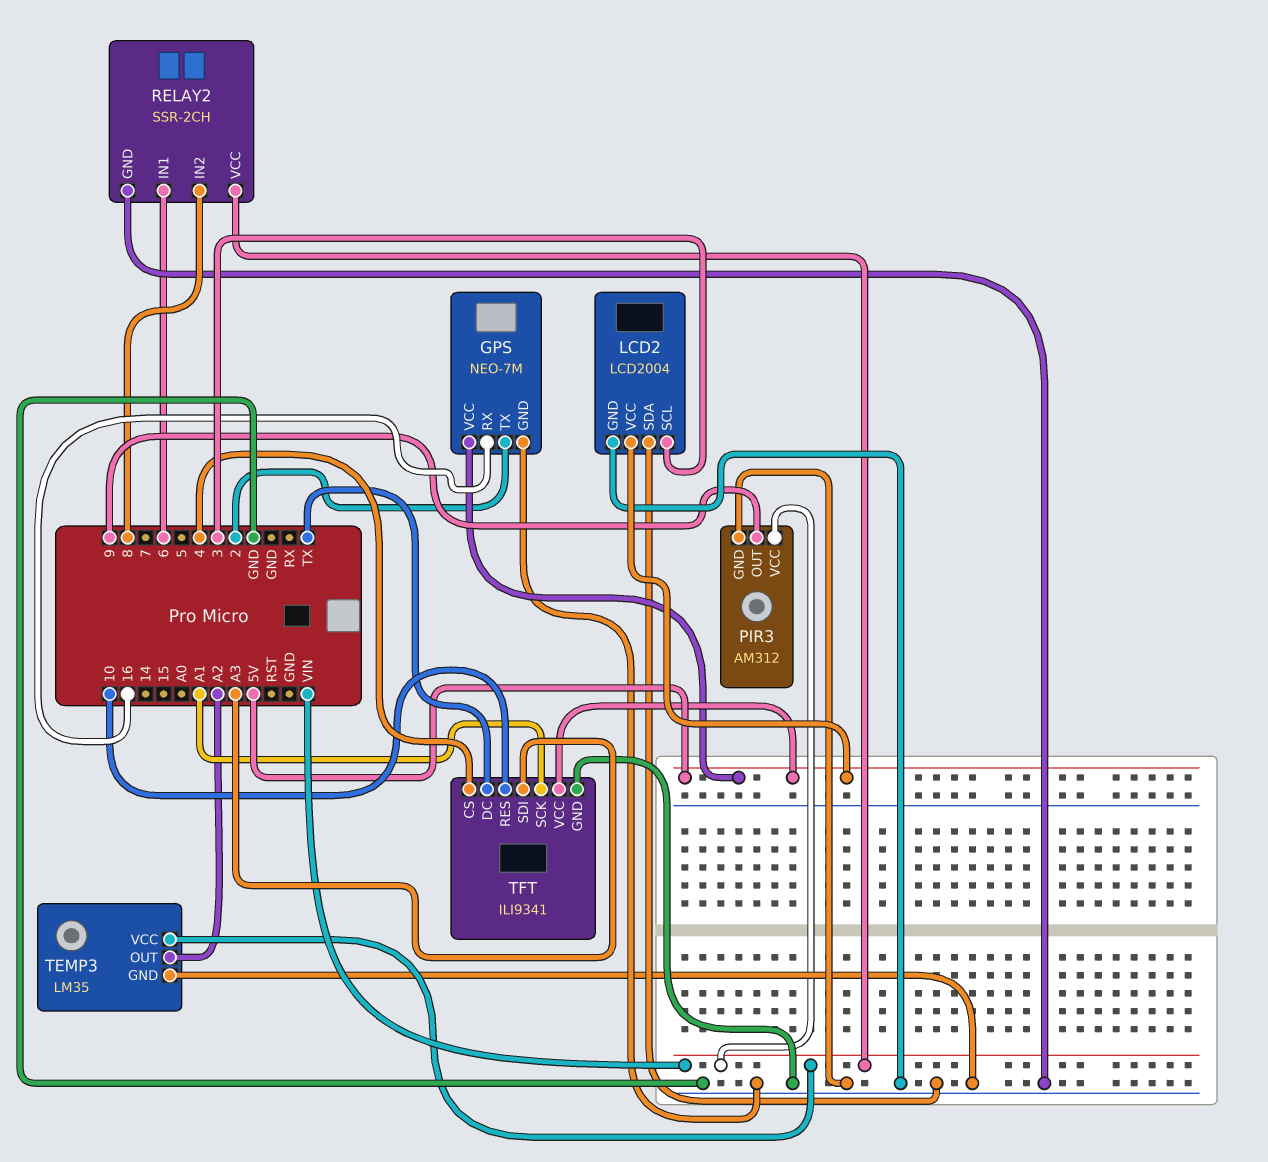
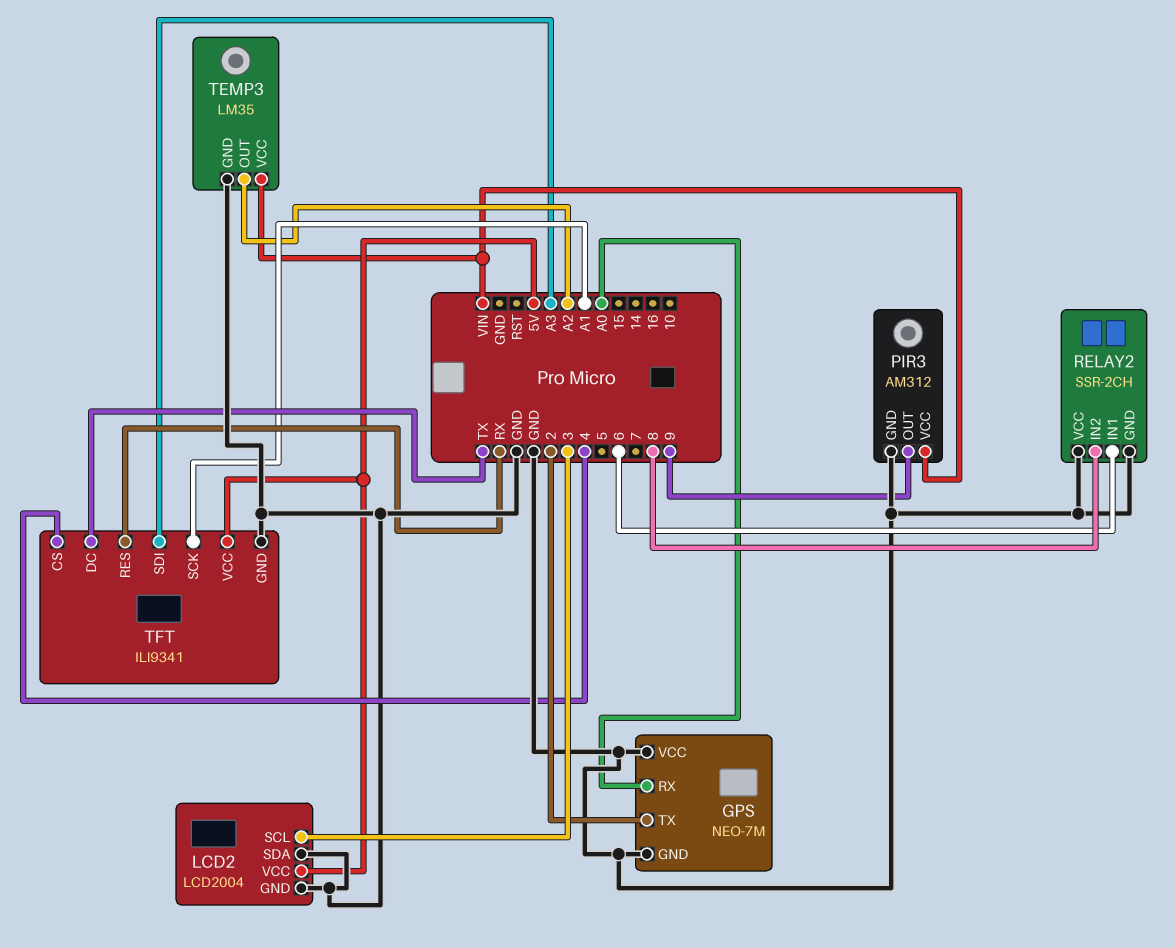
GPS pin RX: 16 -> A0
GPS pin VCC: 5V -> GND
RELAY2 pin VCC: VIN -> GND
TFT pin RES: 10 -> RX

